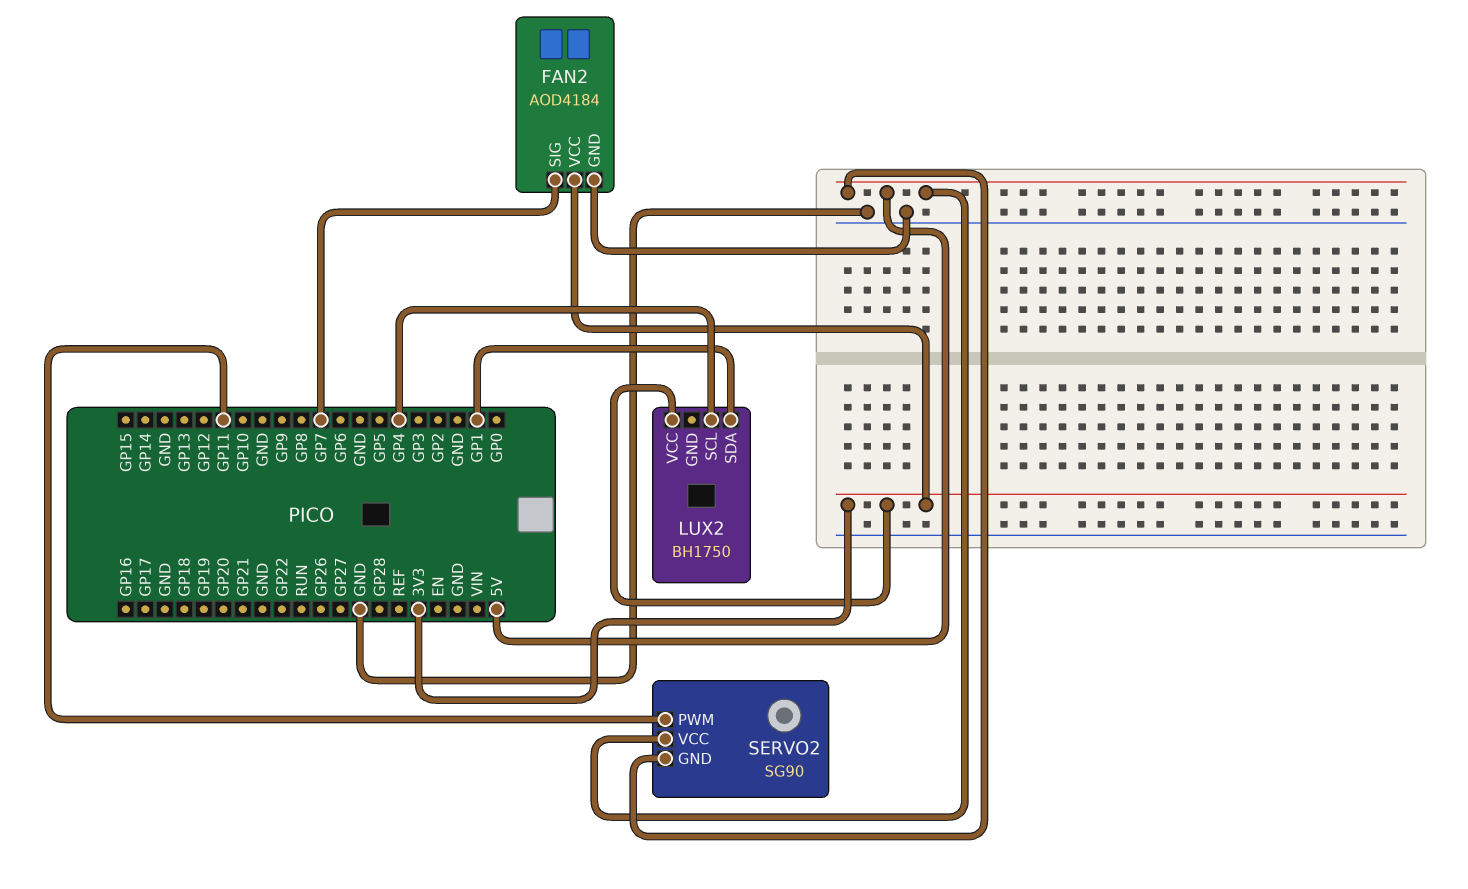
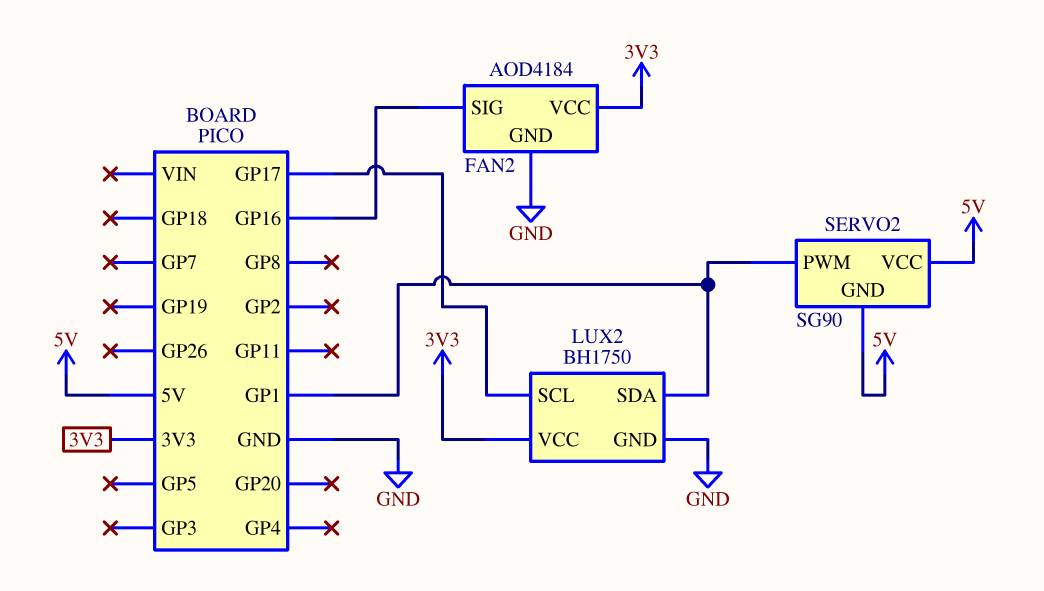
FAN2 pin SIG: GP7 -> GP16
LUX2 pin GND: none -> GND
LUX2 pin SCL: GP4 -> GP17
SERVO2 pin PWM: GP11 -> GP1

